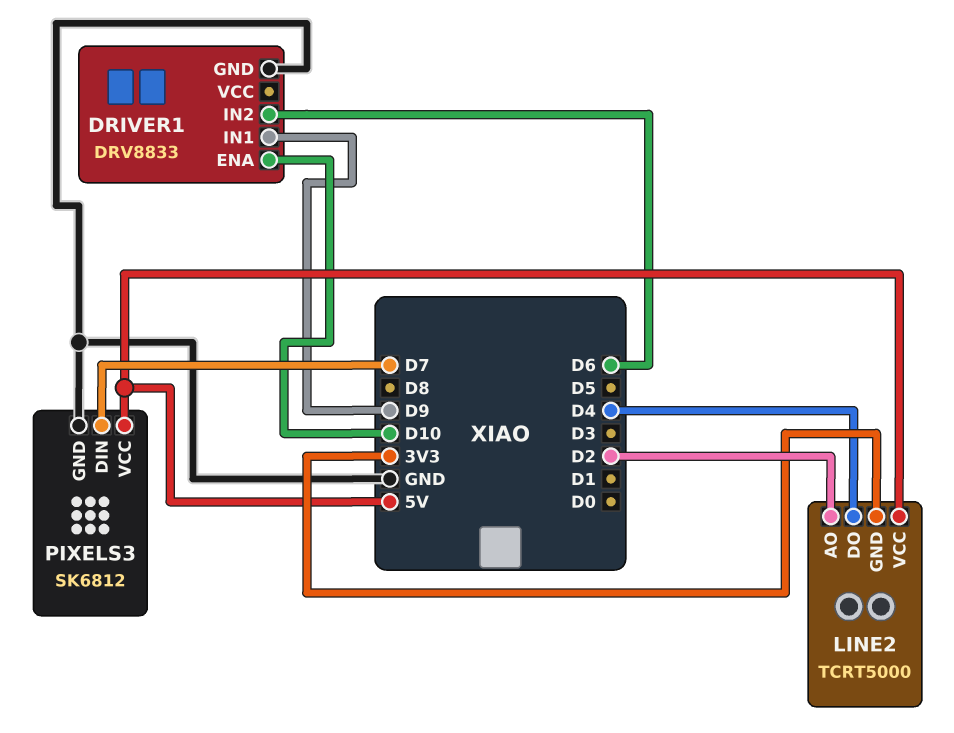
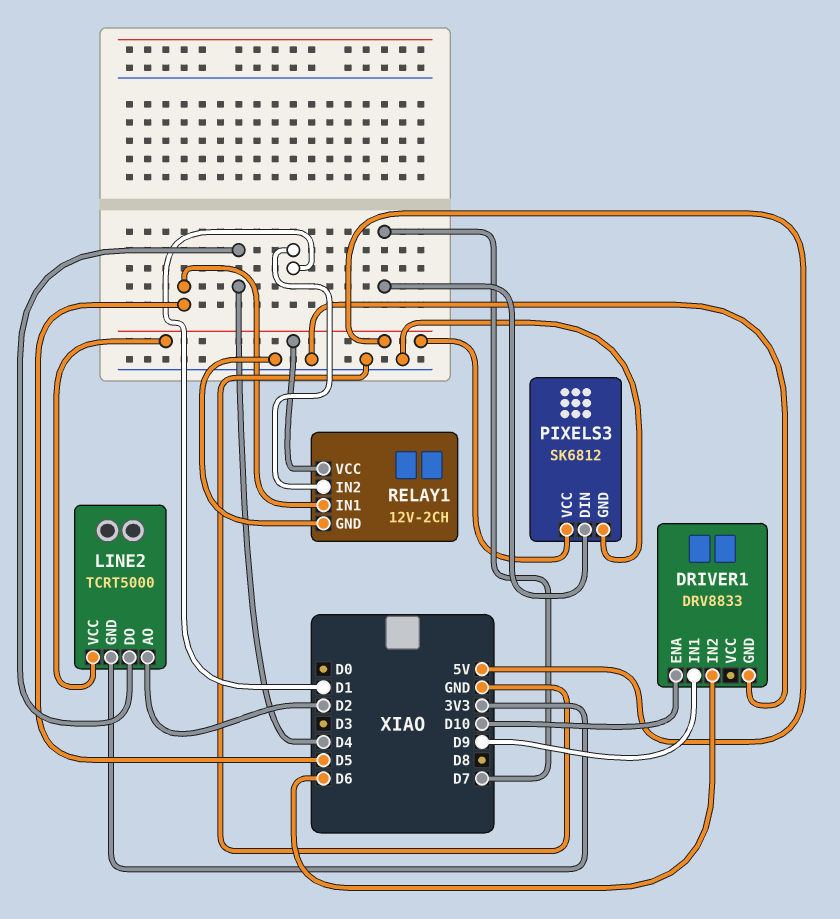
RELAY1: none -> 12V-2CH
RELAY1 pin GND: none -> GND
RELAY1 pin IN1: none -> D5
RELAY1 pin IN2: none -> D1
RELAY1 pin VCC: none -> 5V

